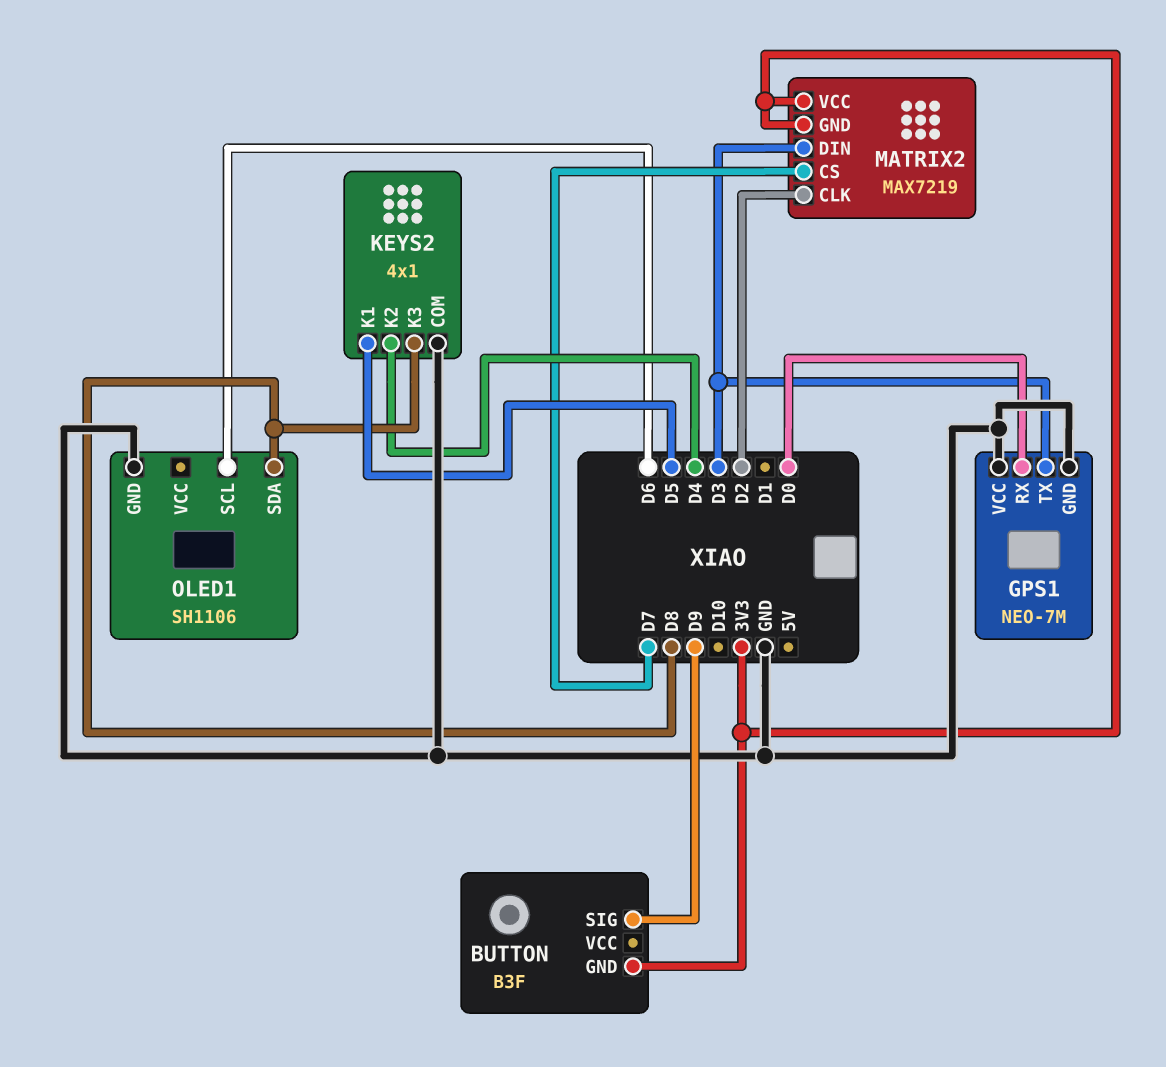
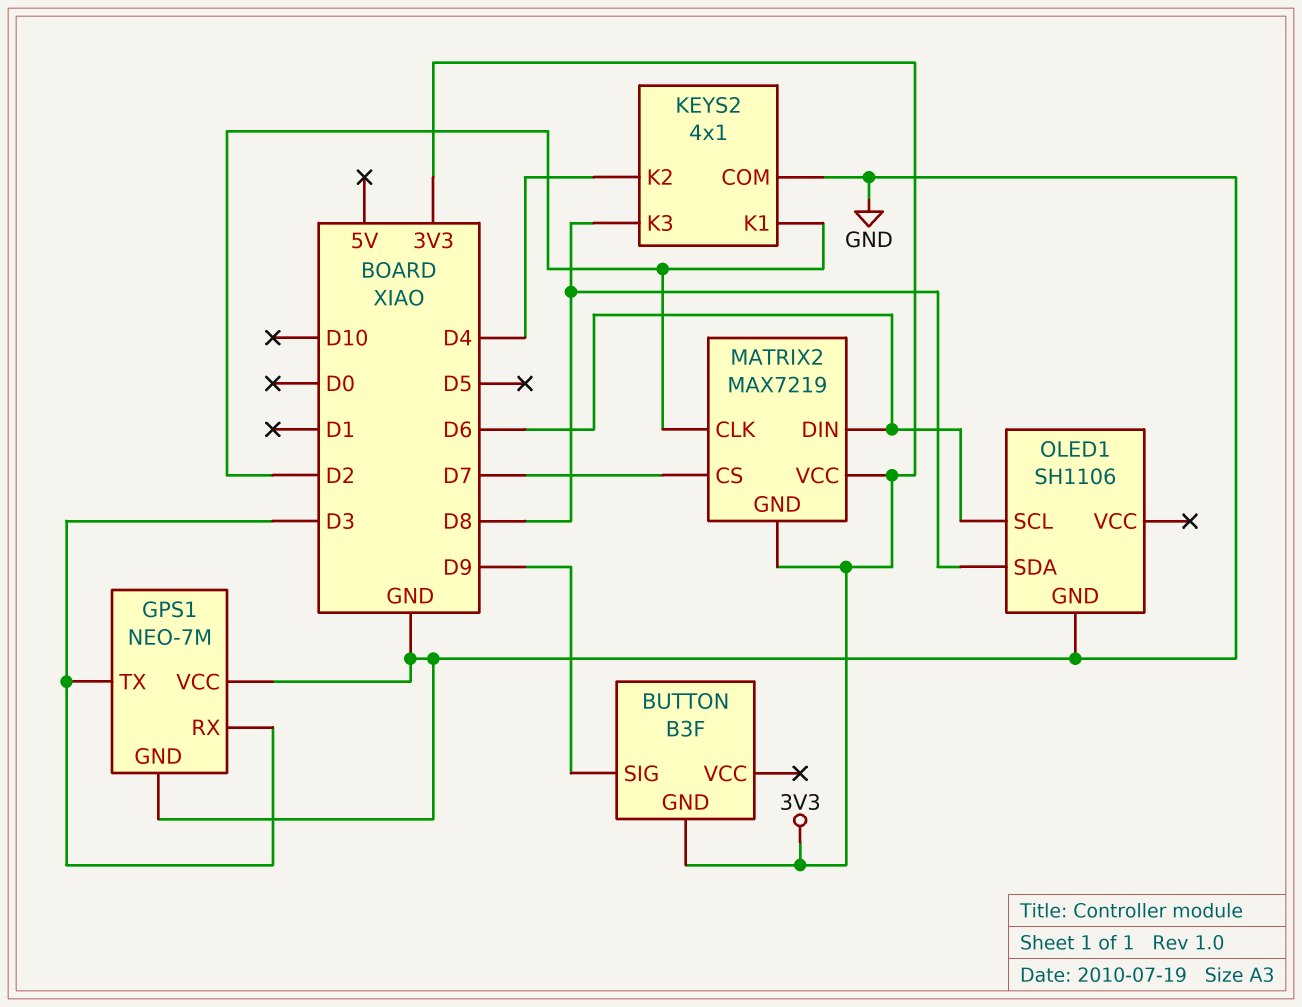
GPS1 pin RX: D0 -> D3
KEYS2 pin K1: D5 -> D2
MATRIX2 pin DIN: D3 -> D6

